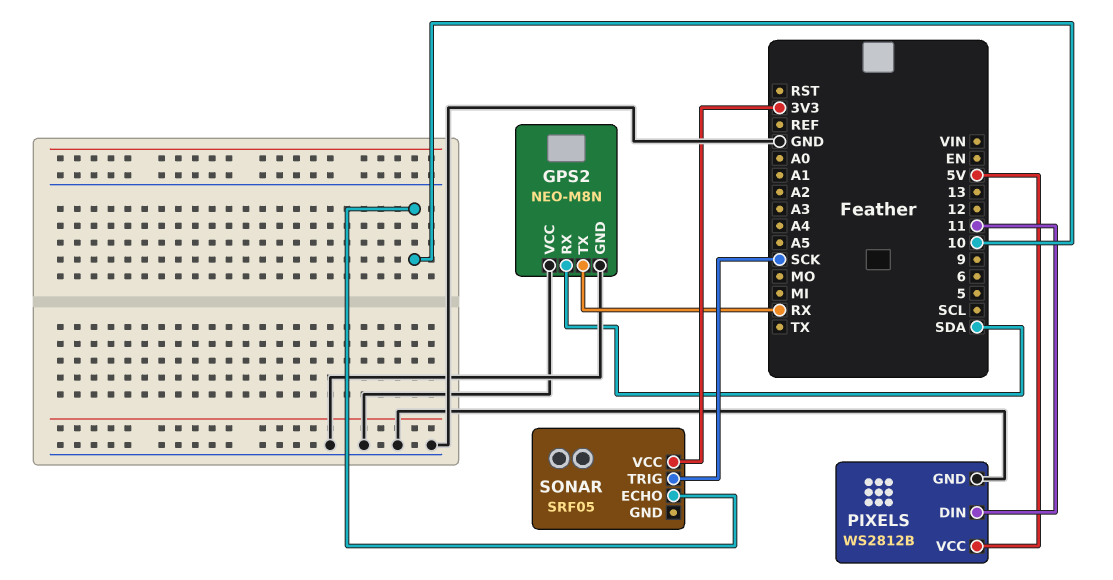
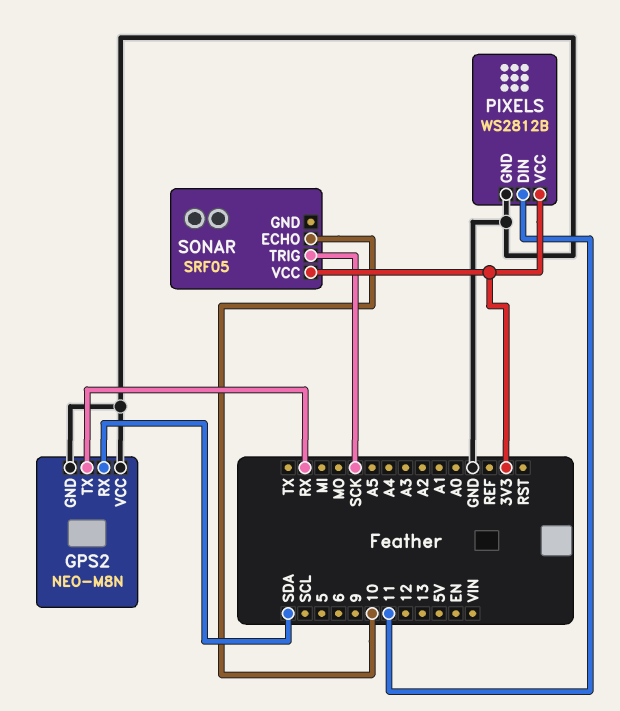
PIXELS pin VCC: 5V -> 3V3

